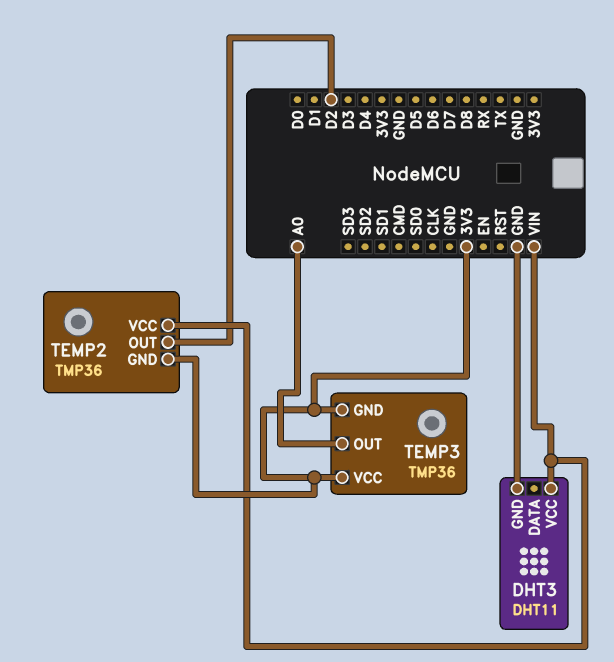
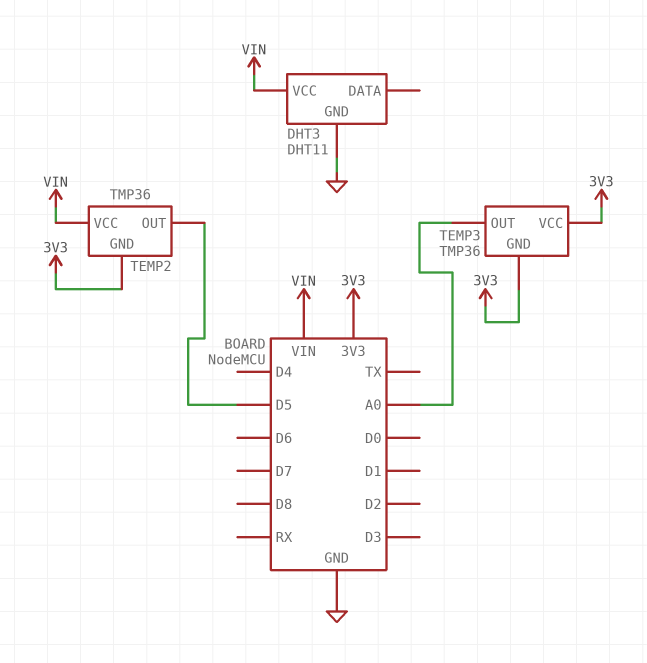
TEMP2 pin OUT: D2 -> D5

